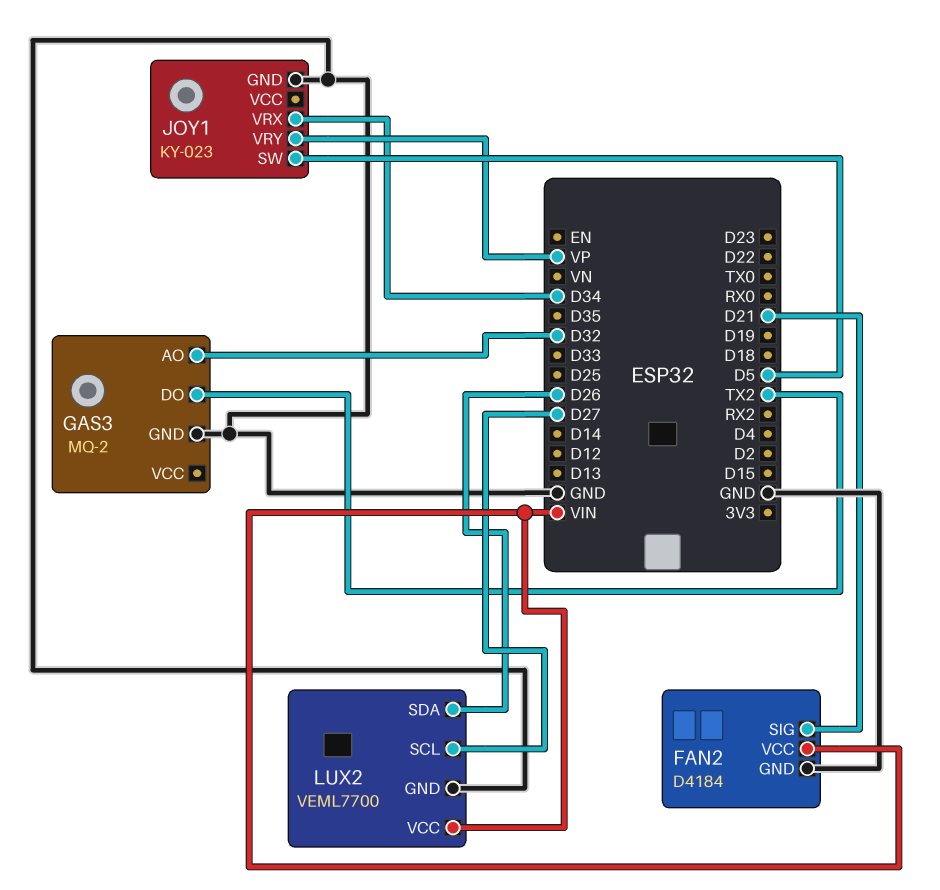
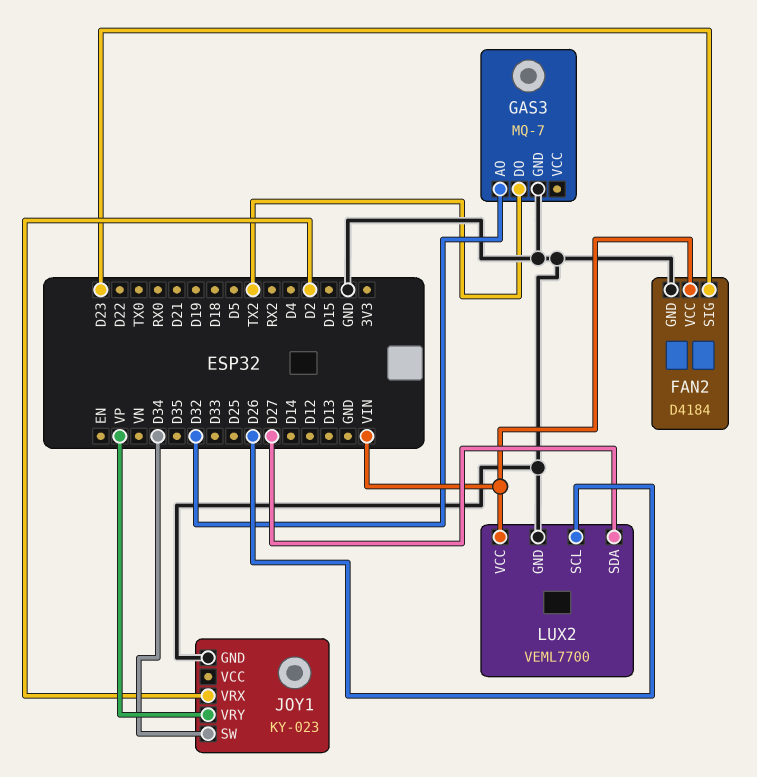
FAN2 pin SIG: D21 -> D23
GAS3: MQ-2 -> MQ-7
JOY1 pin SW: D5 -> D34
JOY1 pin VRX: D34 -> D2
LUX2 pin SCL: D27 -> D26
LUX2 pin SDA: D26 -> D27

